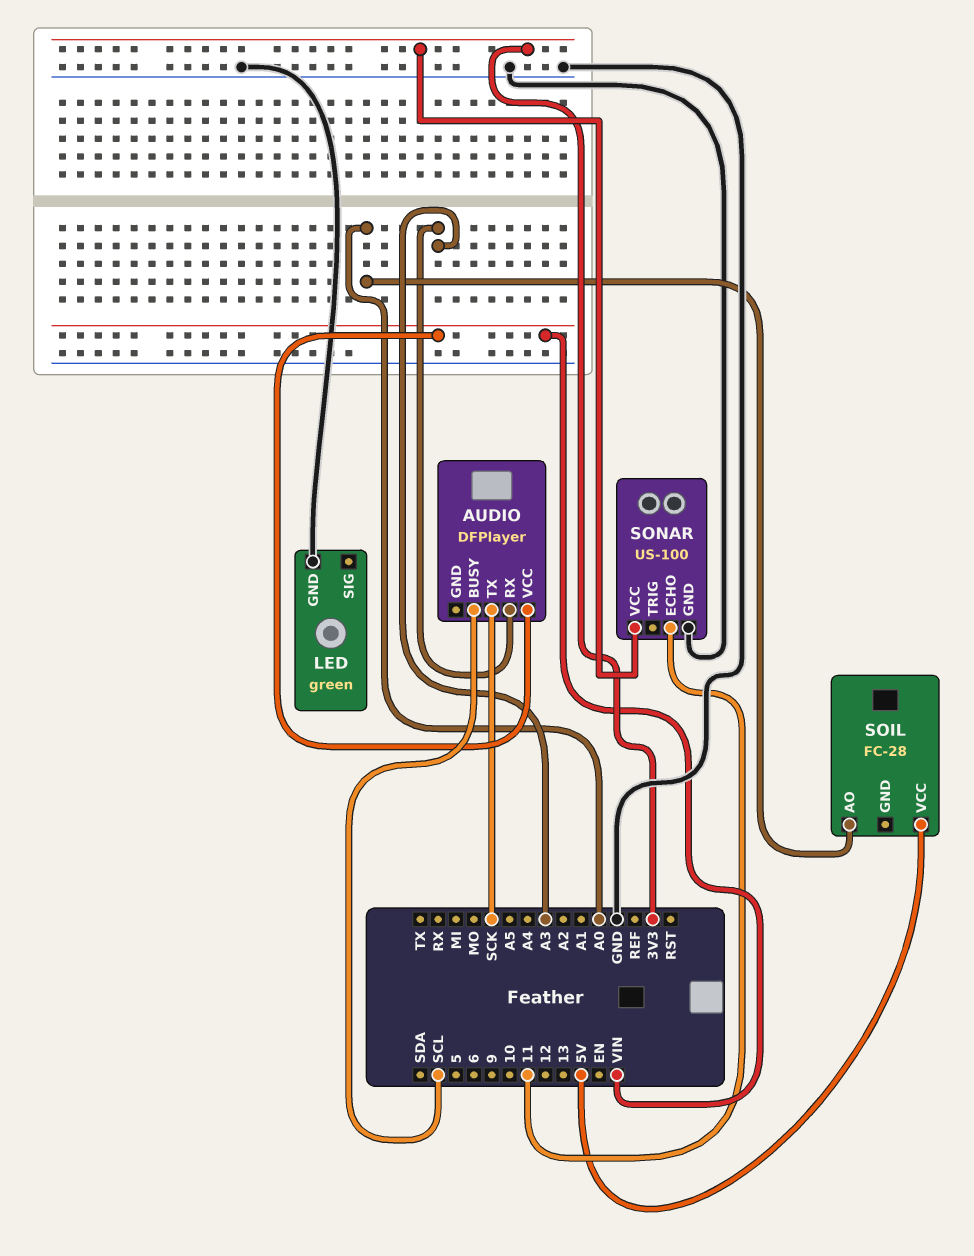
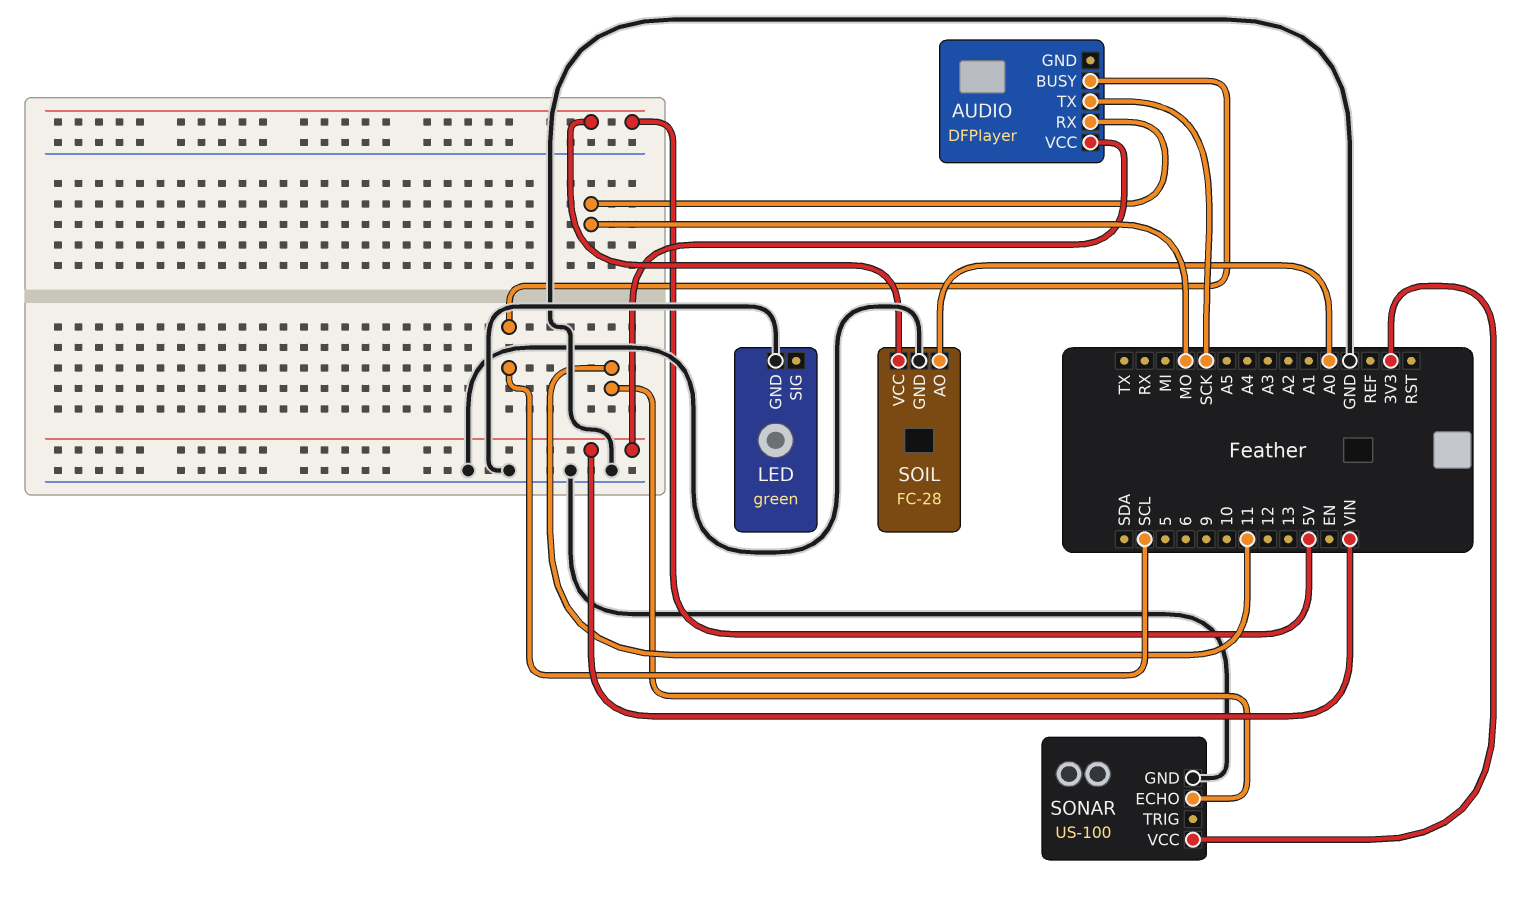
AUDIO pin RX: A3 -> MO
SOIL pin GND: none -> GND

